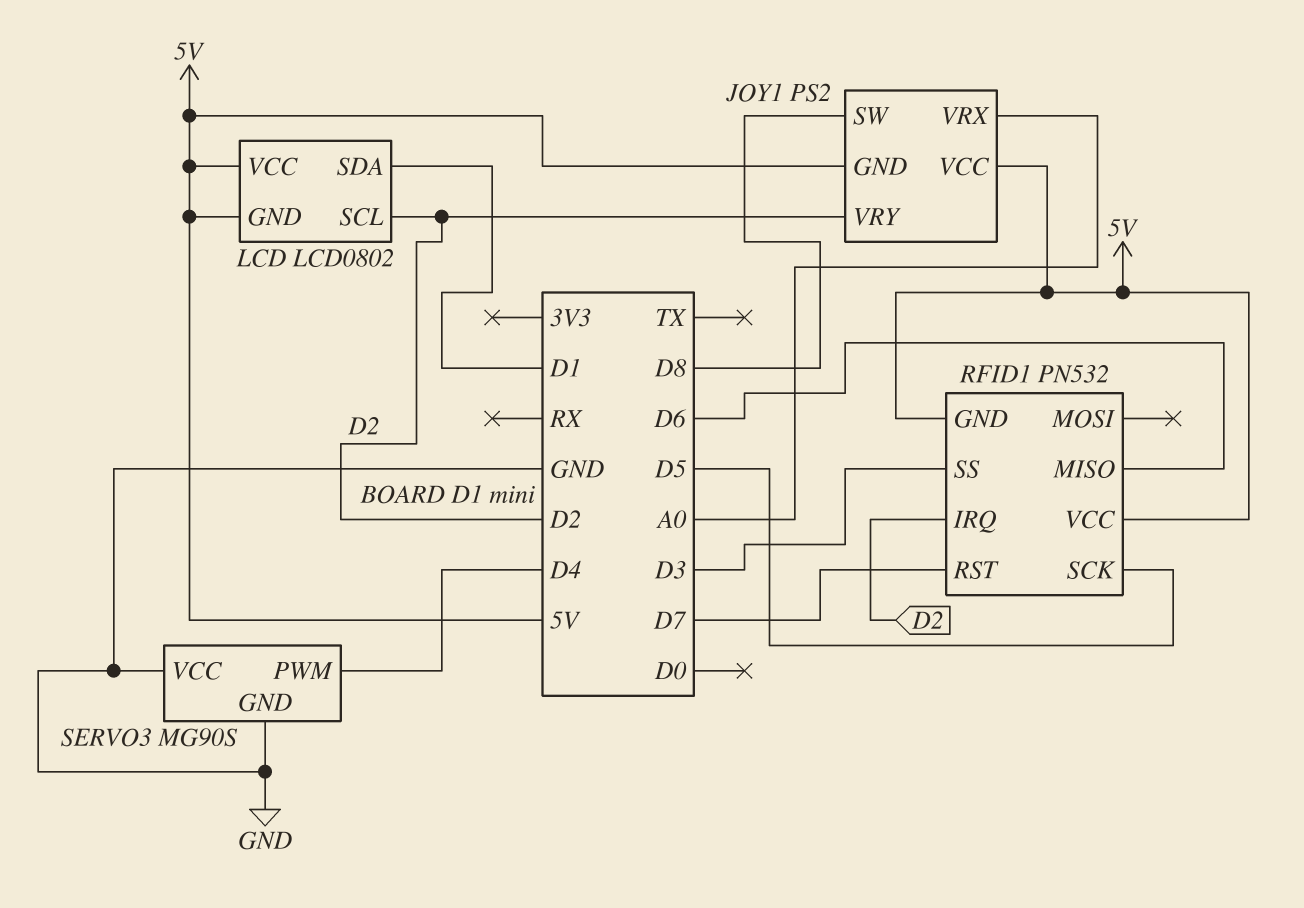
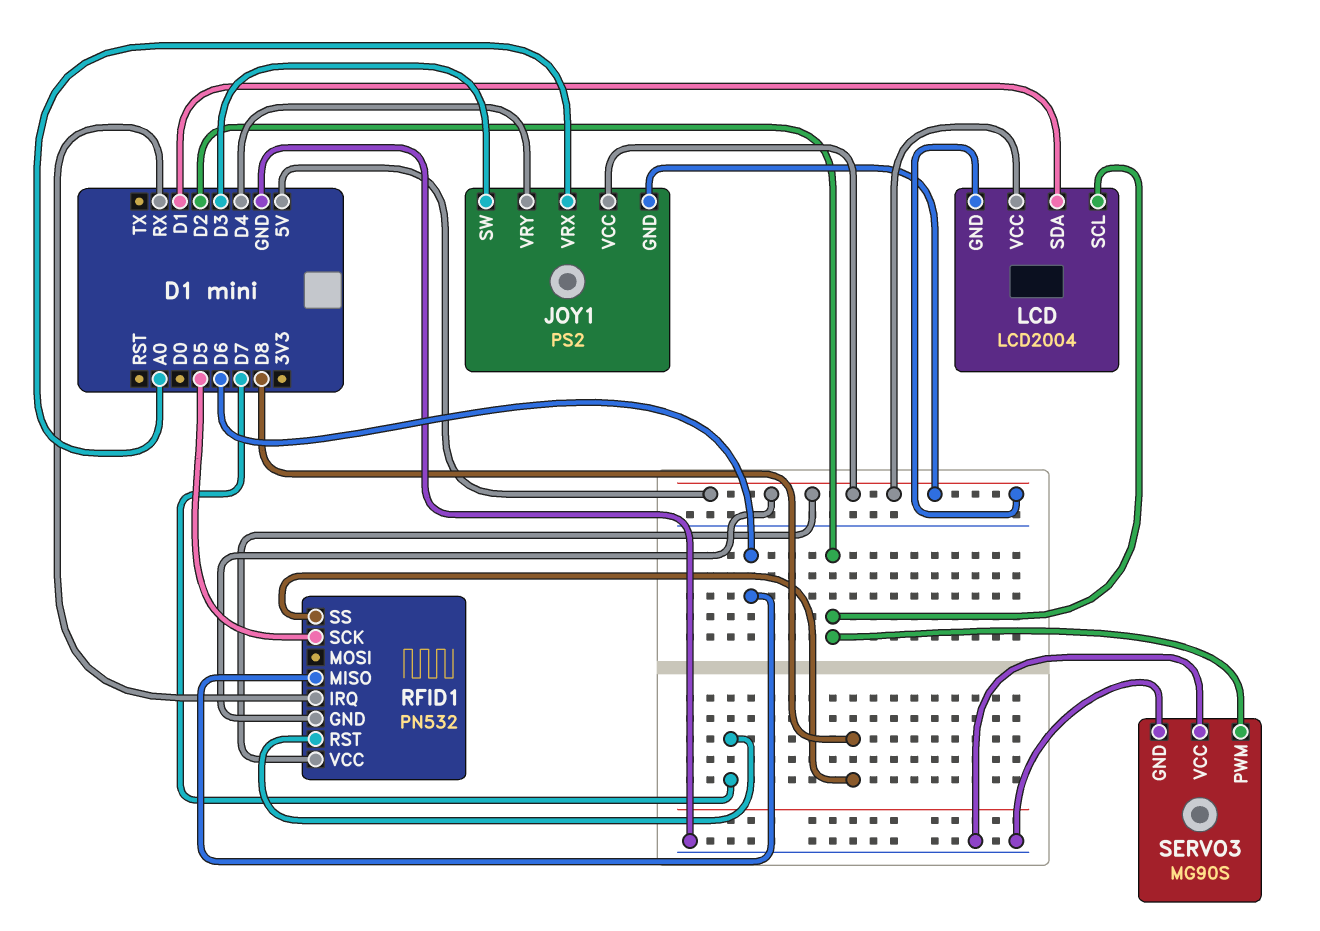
JOY1 pin SW: D8 -> D3
JOY1 pin VRY: D2 -> D4
LCD: LCD0802 -> LCD2004
RFID1 pin IRQ: D2 -> RX
RFID1 pin SS: D3 -> D8
SERVO3 pin PWM: D4 -> D2

